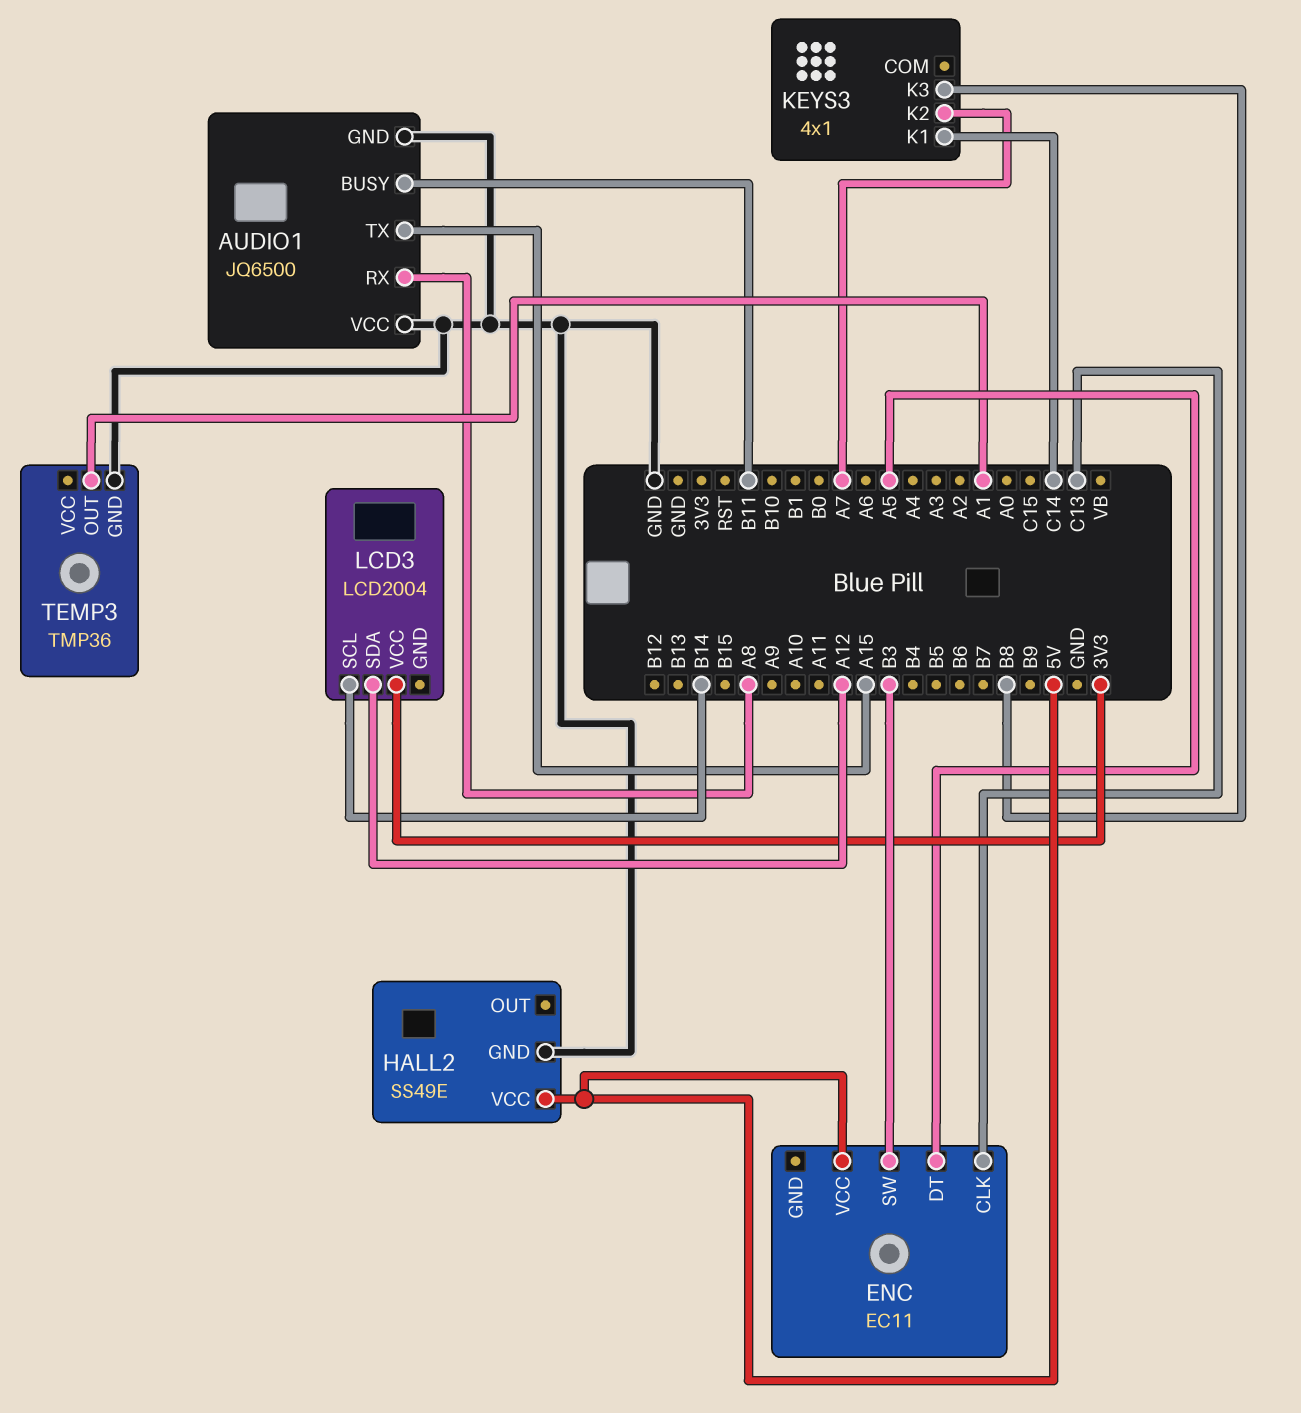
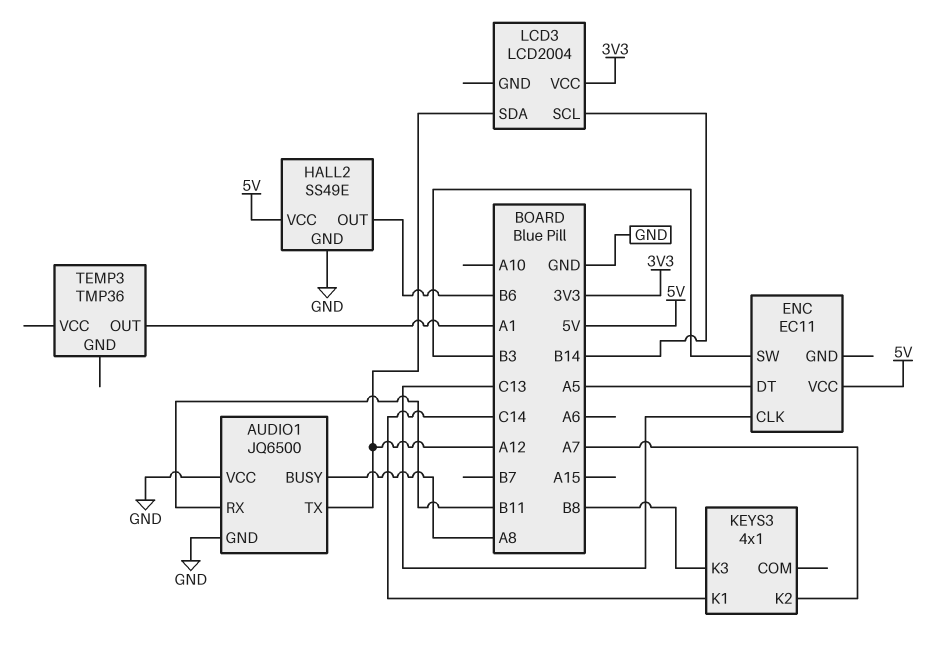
AUDIO1 pin BUSY: B11 -> A8
AUDIO1 pin RX: A8 -> B11
AUDIO1 pin TX: A15 -> A12
HALL2 pin OUT: none -> B6
TEMP3 pin GND: GND -> none

